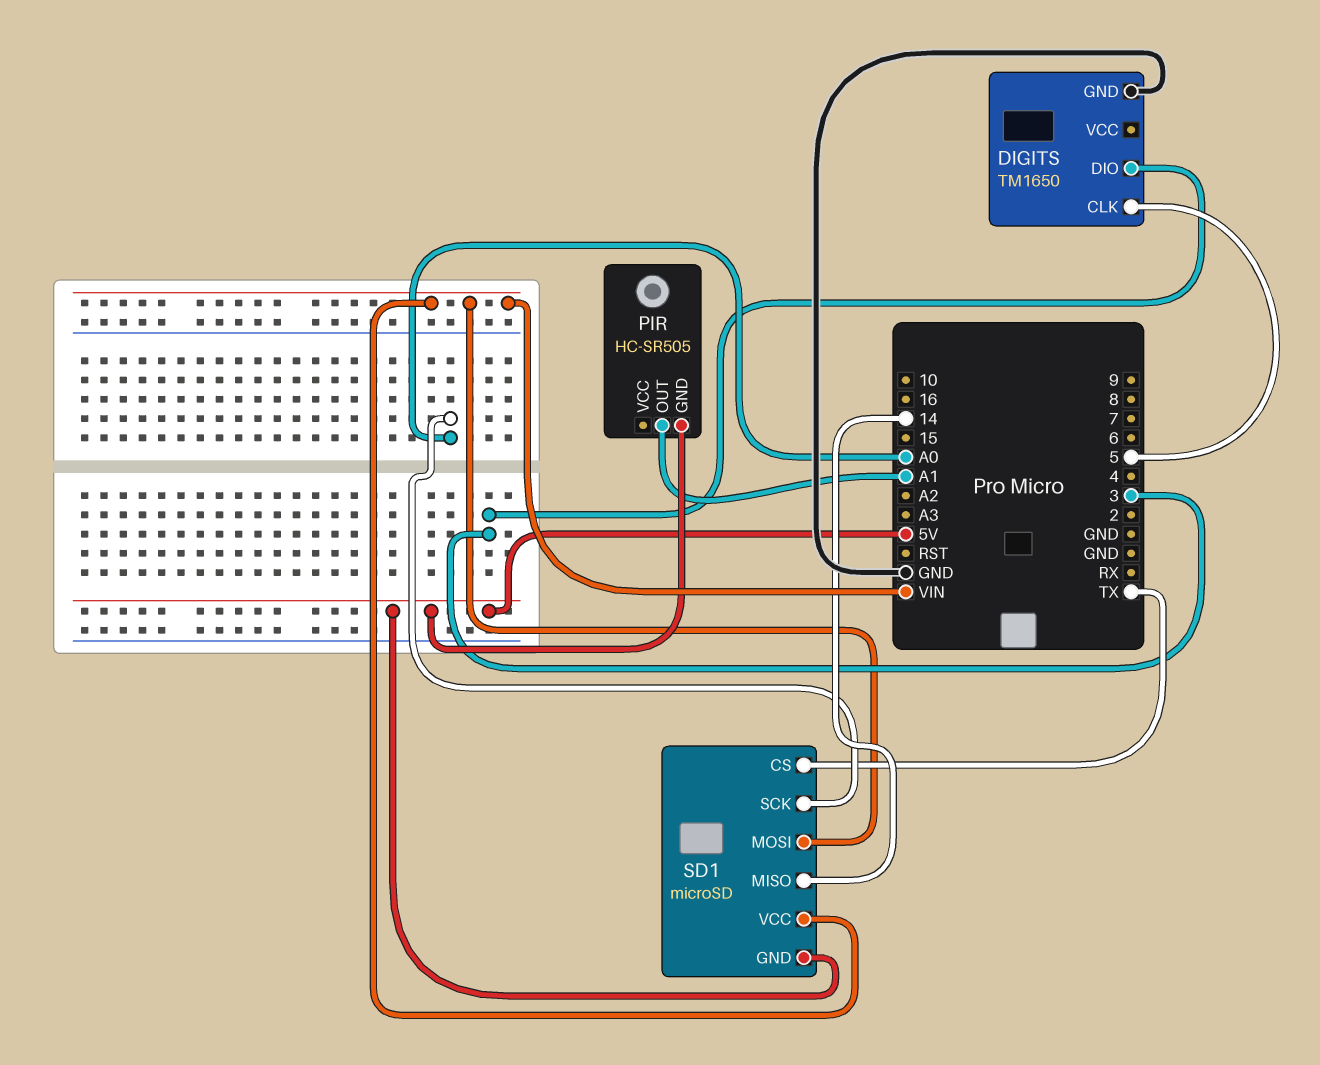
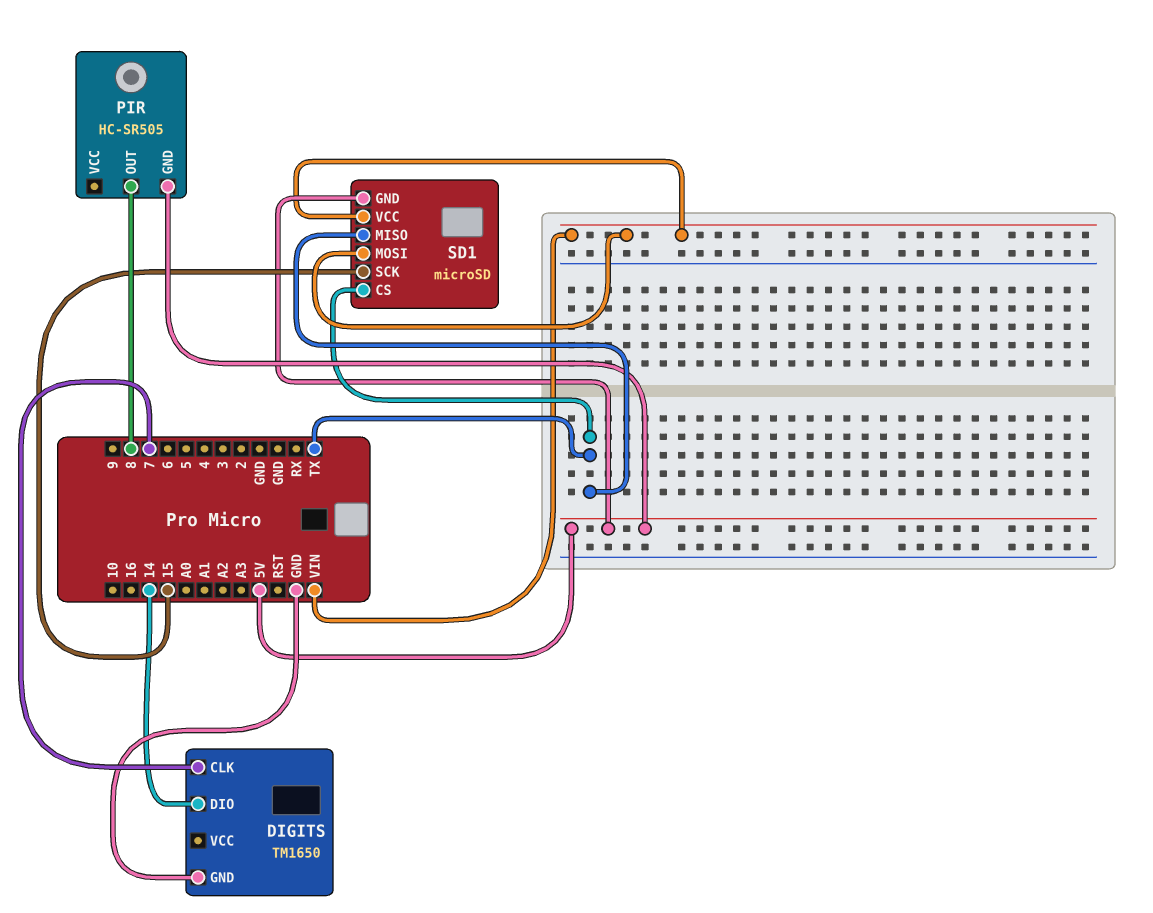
DIGITS pin CLK: 5 -> 7
DIGITS pin DIO: 3 -> 14
PIR pin OUT: A1 -> 8
SD1 pin MISO: 14 -> TX
SD1 pin SCK: A0 -> 15

